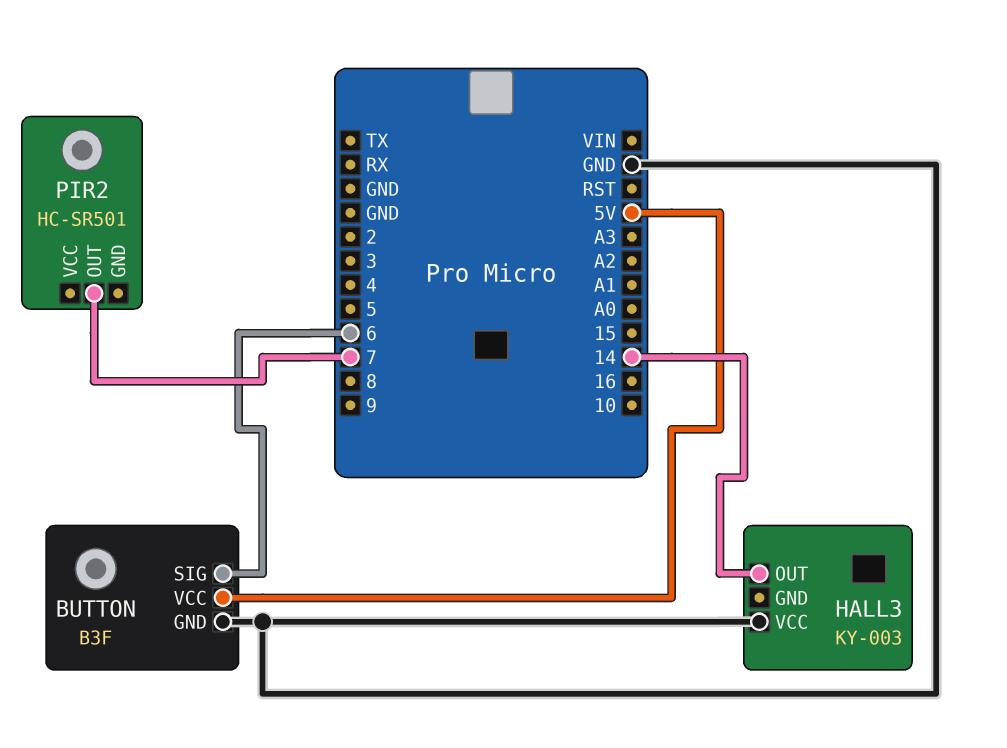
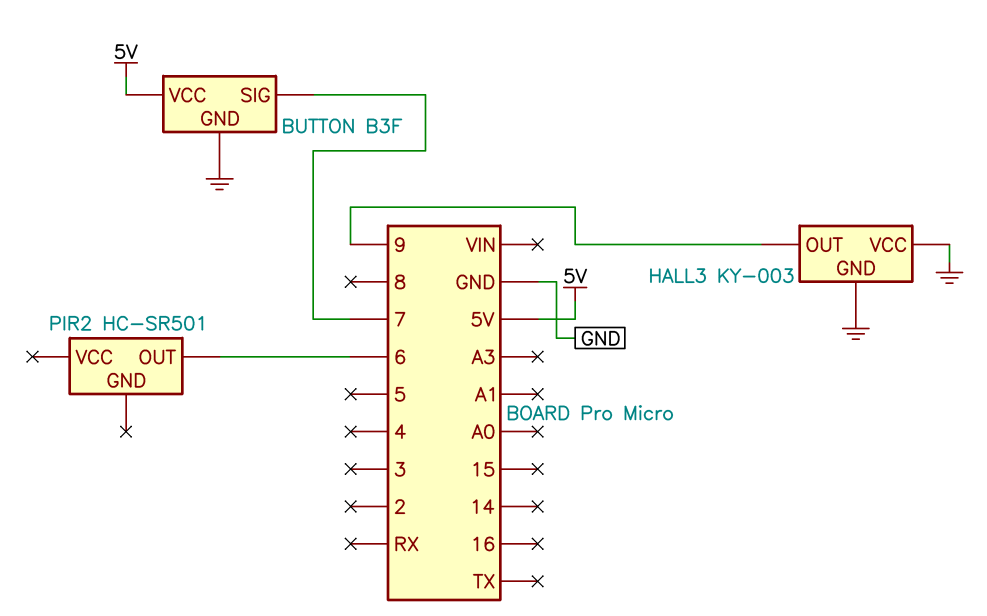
BUTTON pin SIG: 6 -> 7
HALL3 pin GND: none -> GND
HALL3 pin OUT: 14 -> 9
PIR2 pin OUT: 7 -> 6

